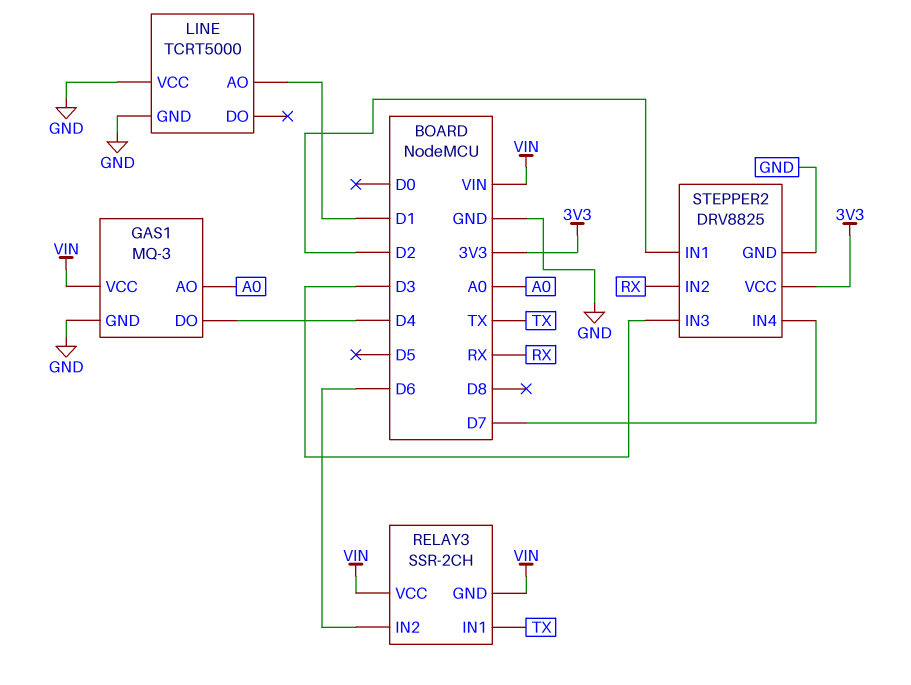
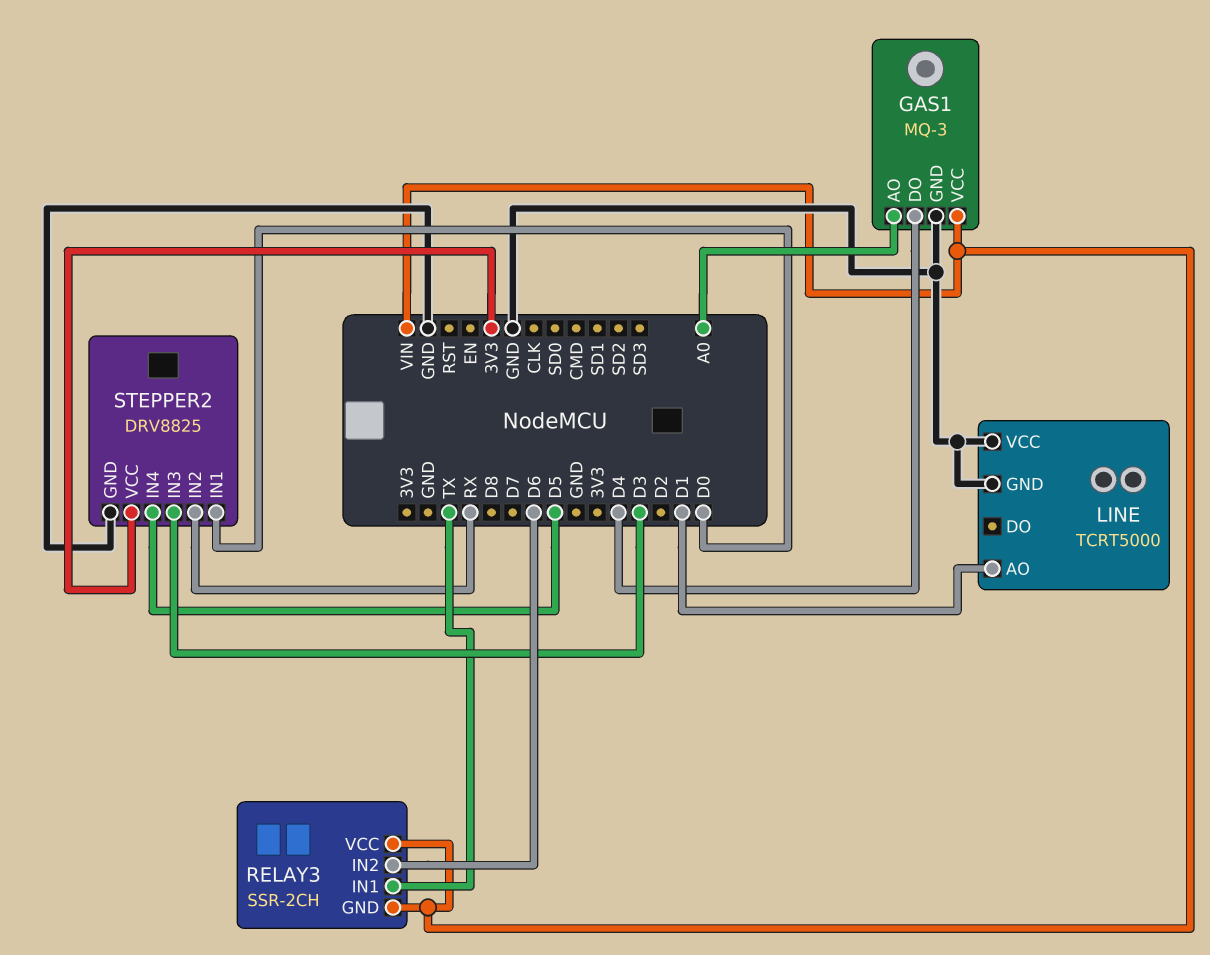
STEPPER2 pin IN1: D2 -> D0
STEPPER2 pin IN4: D7 -> D5

